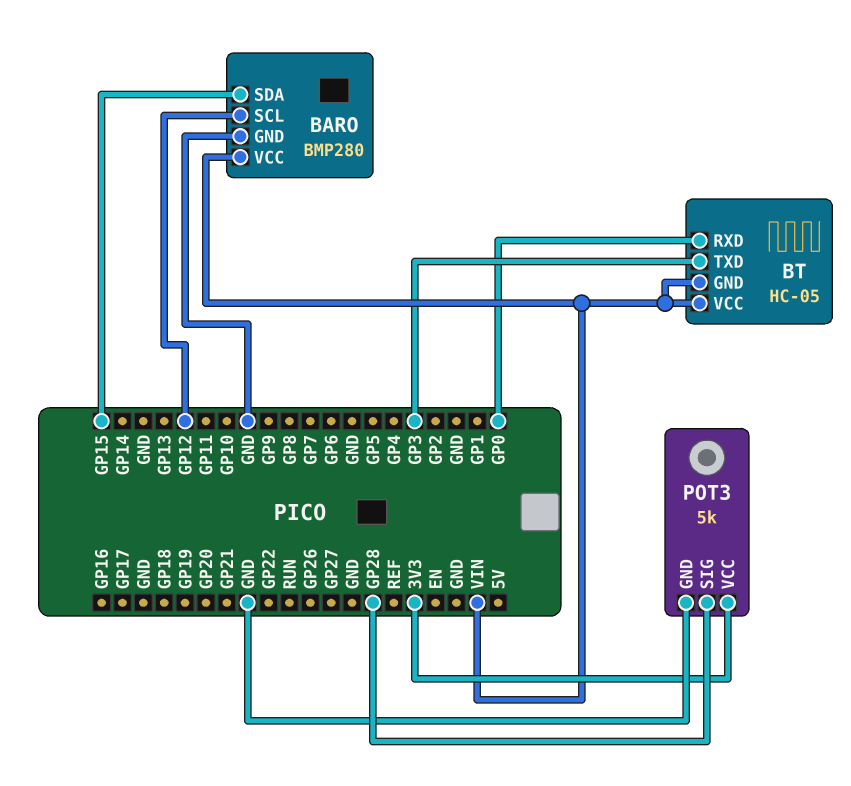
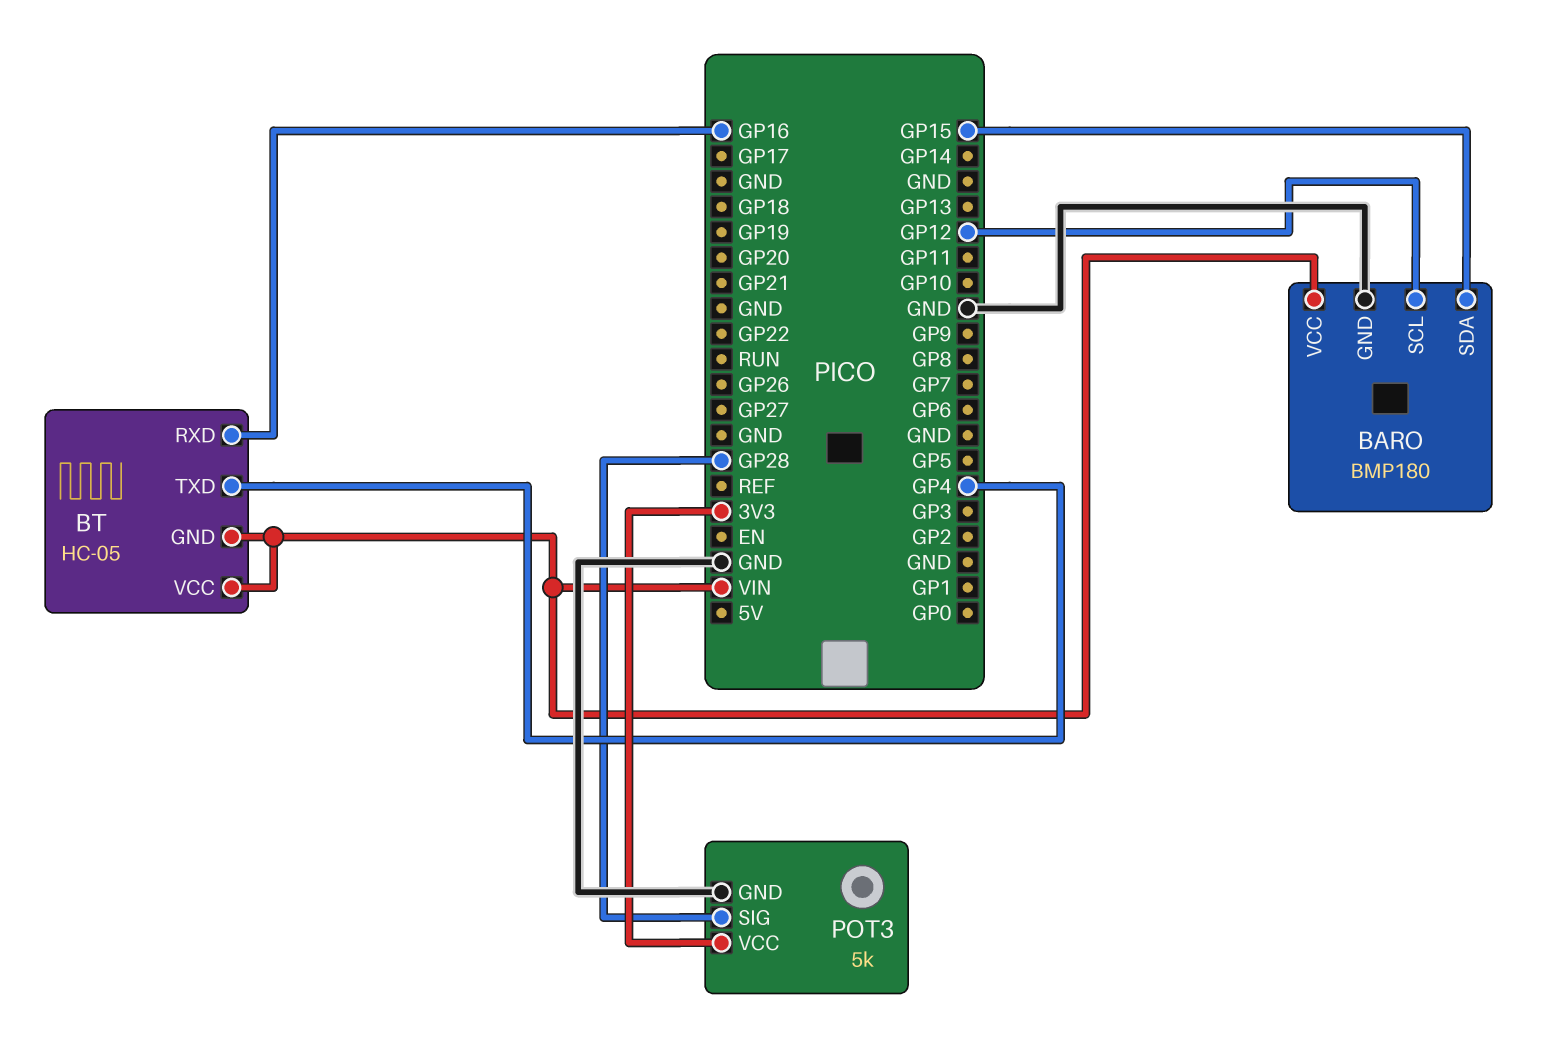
BARO: BMP280 -> BMP180
BT pin RXD: GP0 -> GP16
BT pin TXD: GP3 -> GP4

